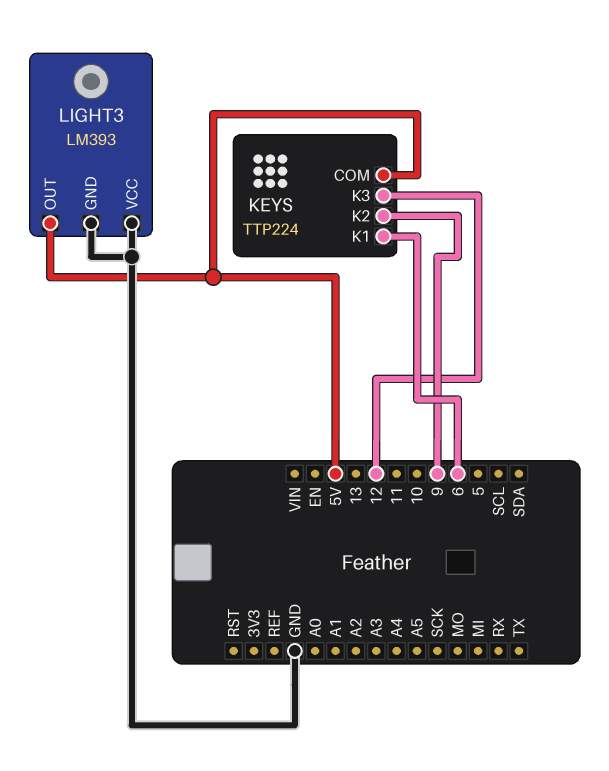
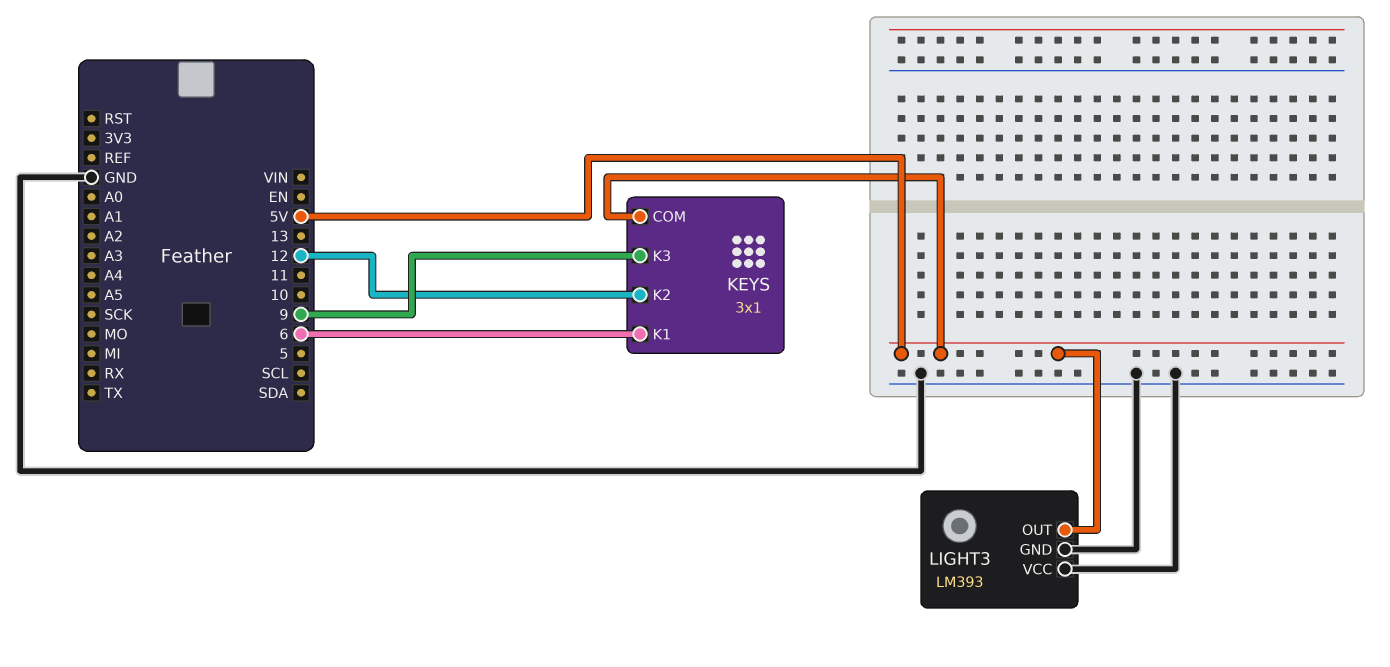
KEYS: TTP224 -> 3x1
KEYS pin K2: 9 -> 12
KEYS pin K3: 12 -> 9

